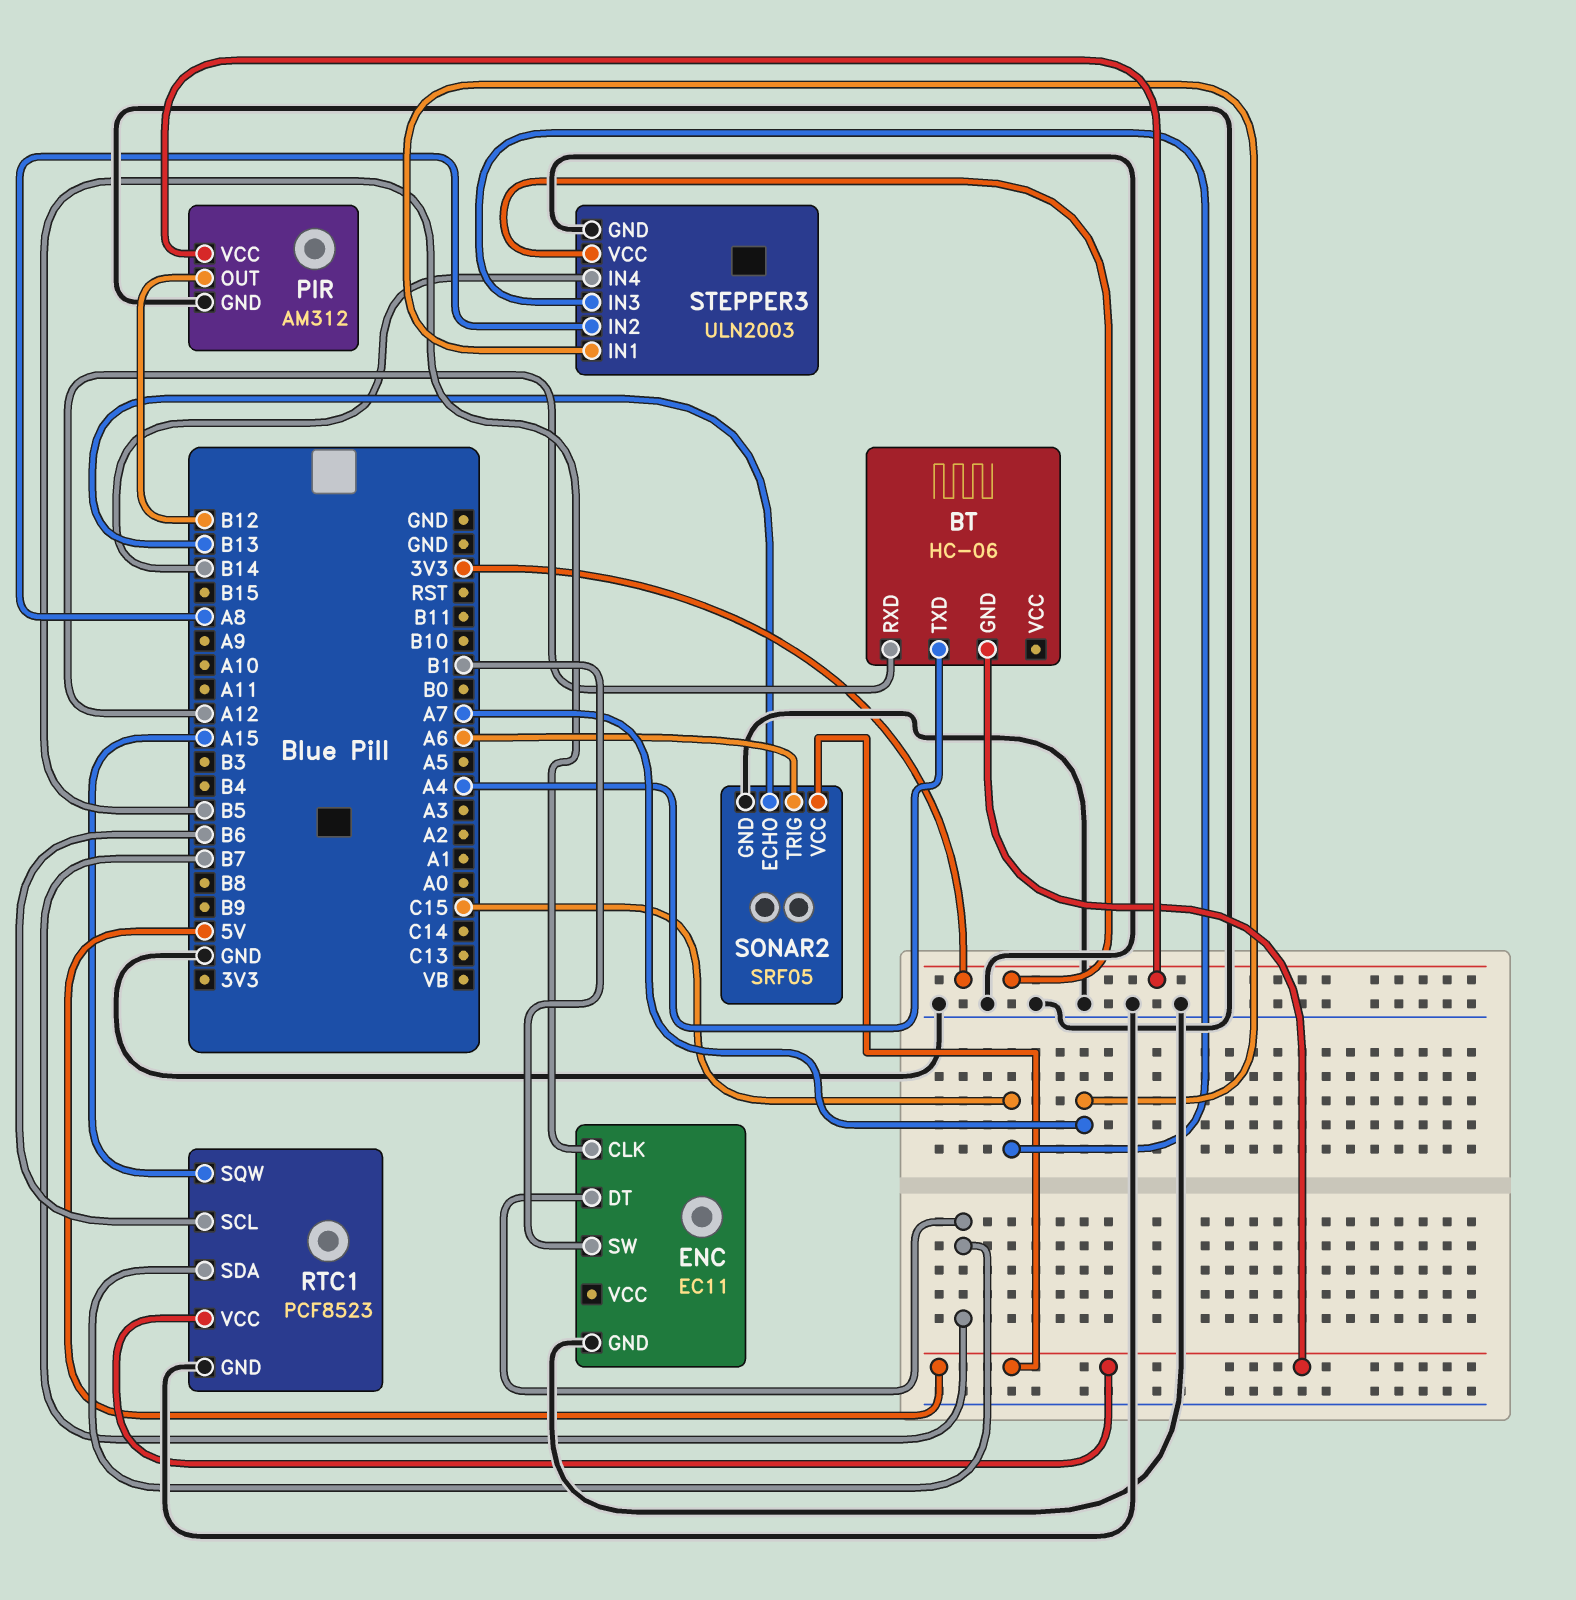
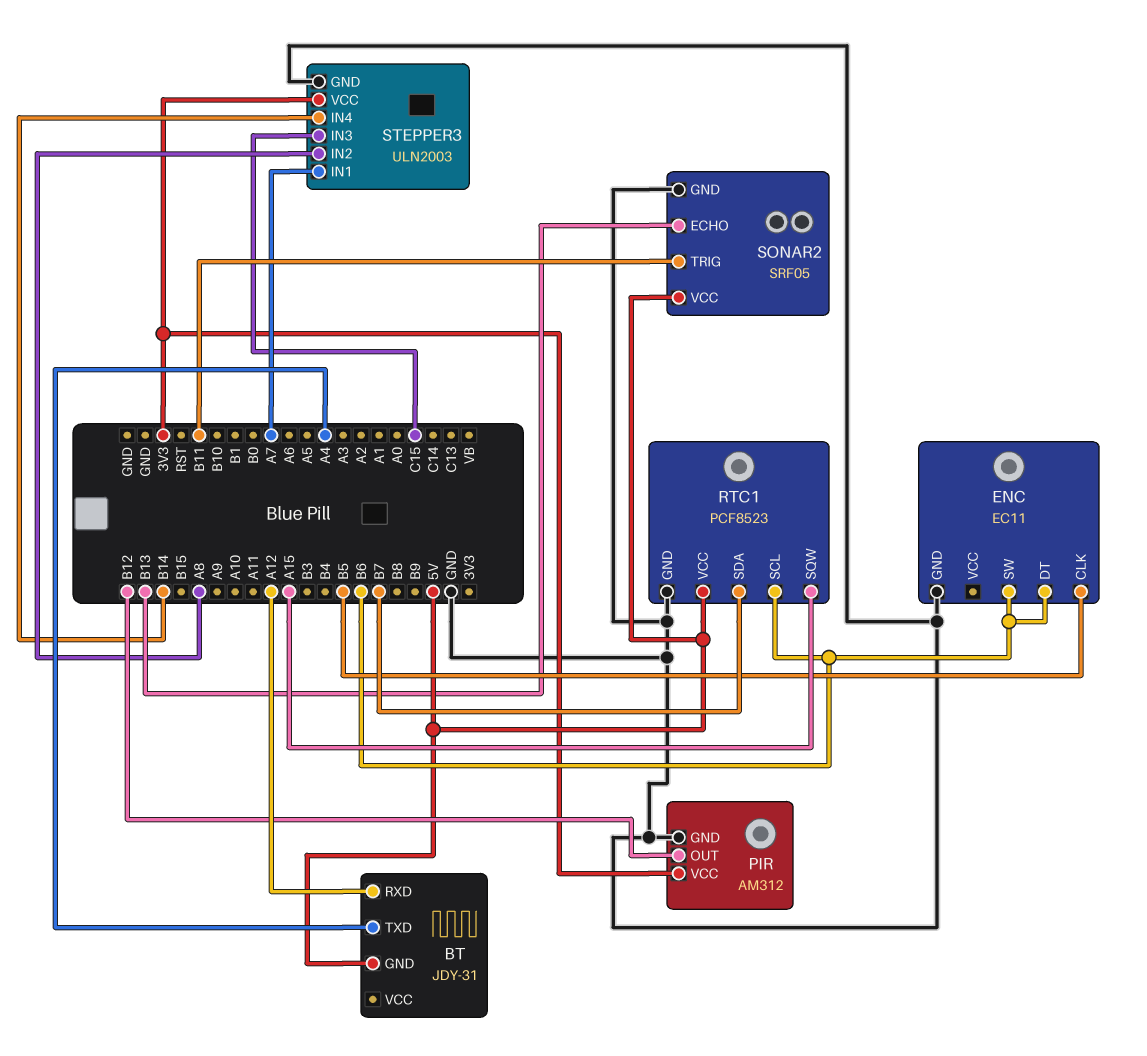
BT: HC-06 -> JDY-31
ENC pin DT: B7 -> B6
ENC pin SW: B1 -> B6
SONAR2 pin TRIG: A6 -> B11

